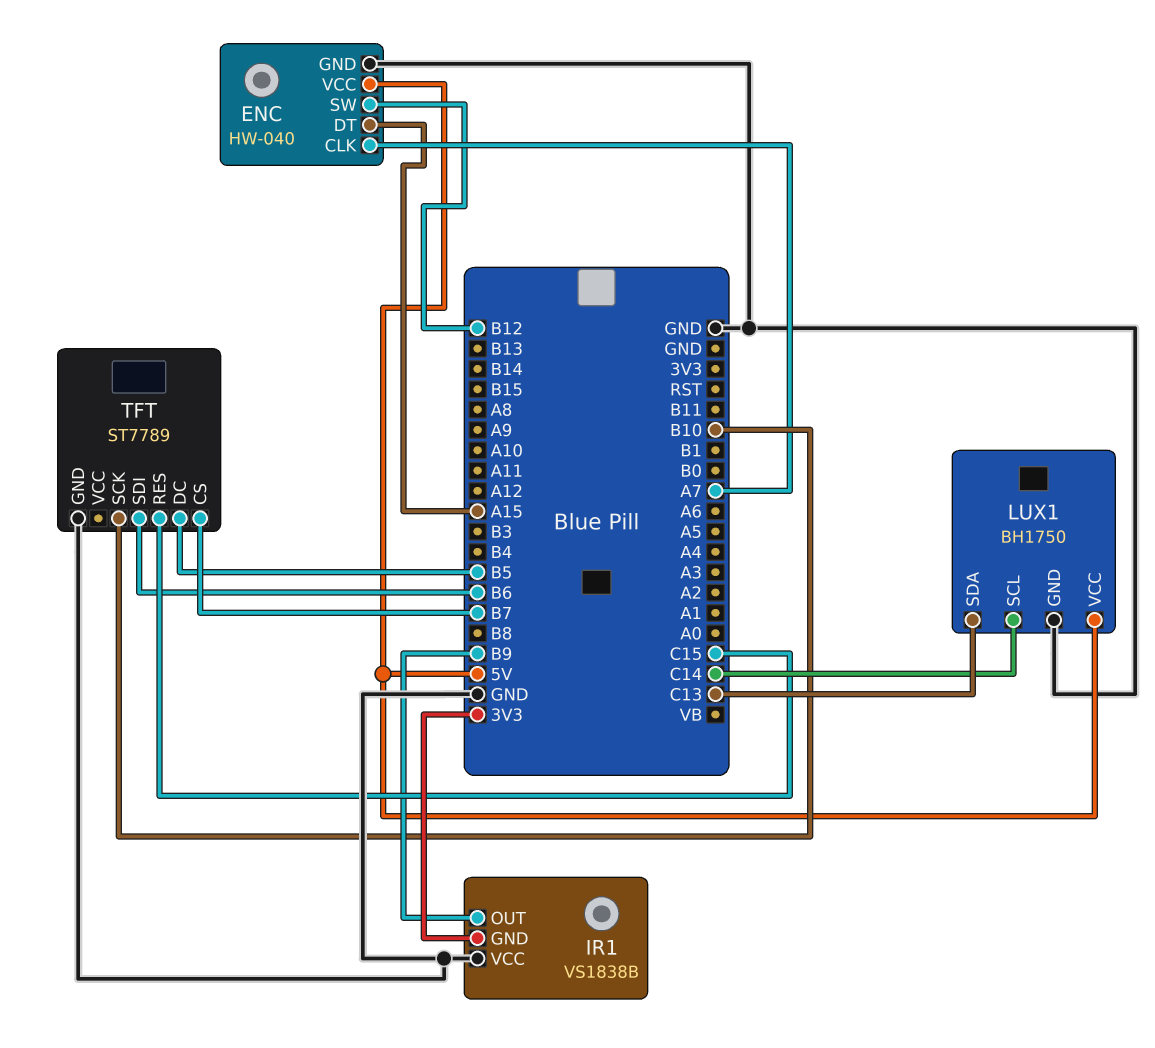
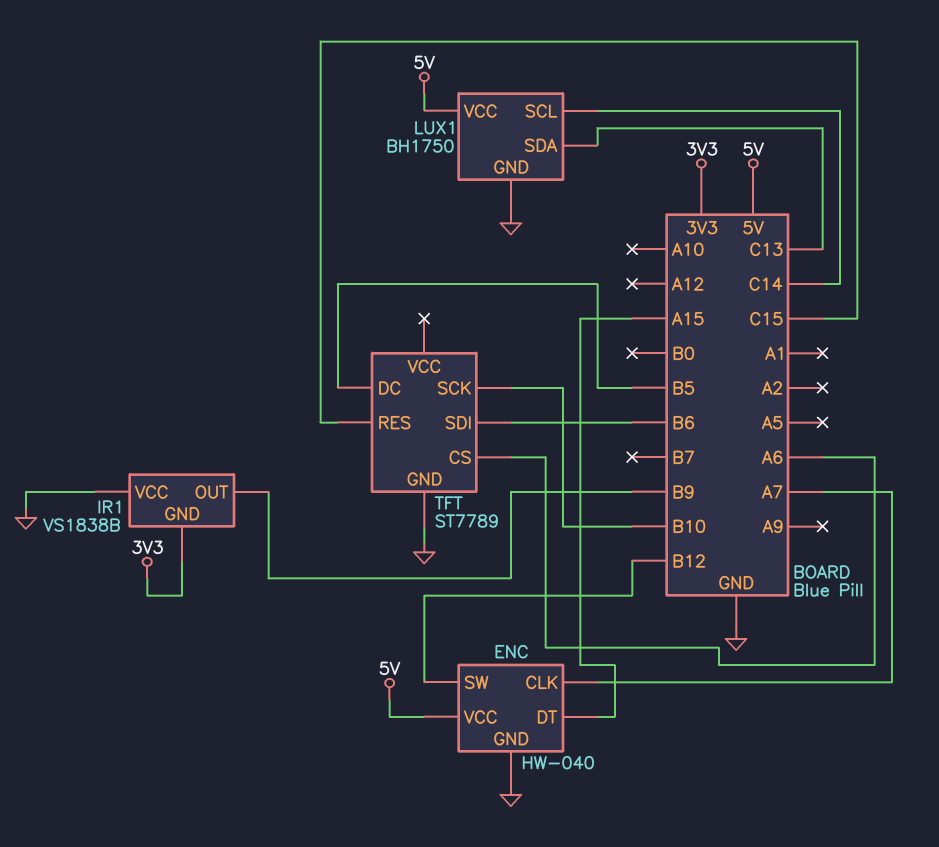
TFT pin CS: B7 -> A6

